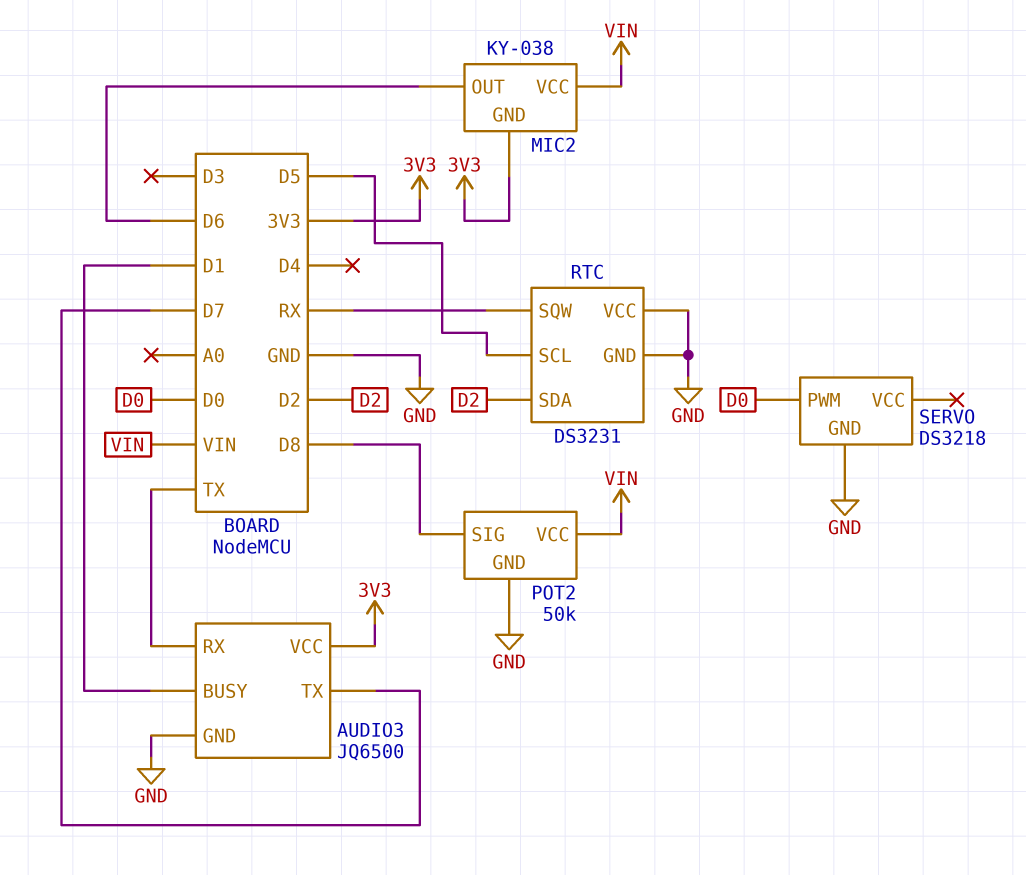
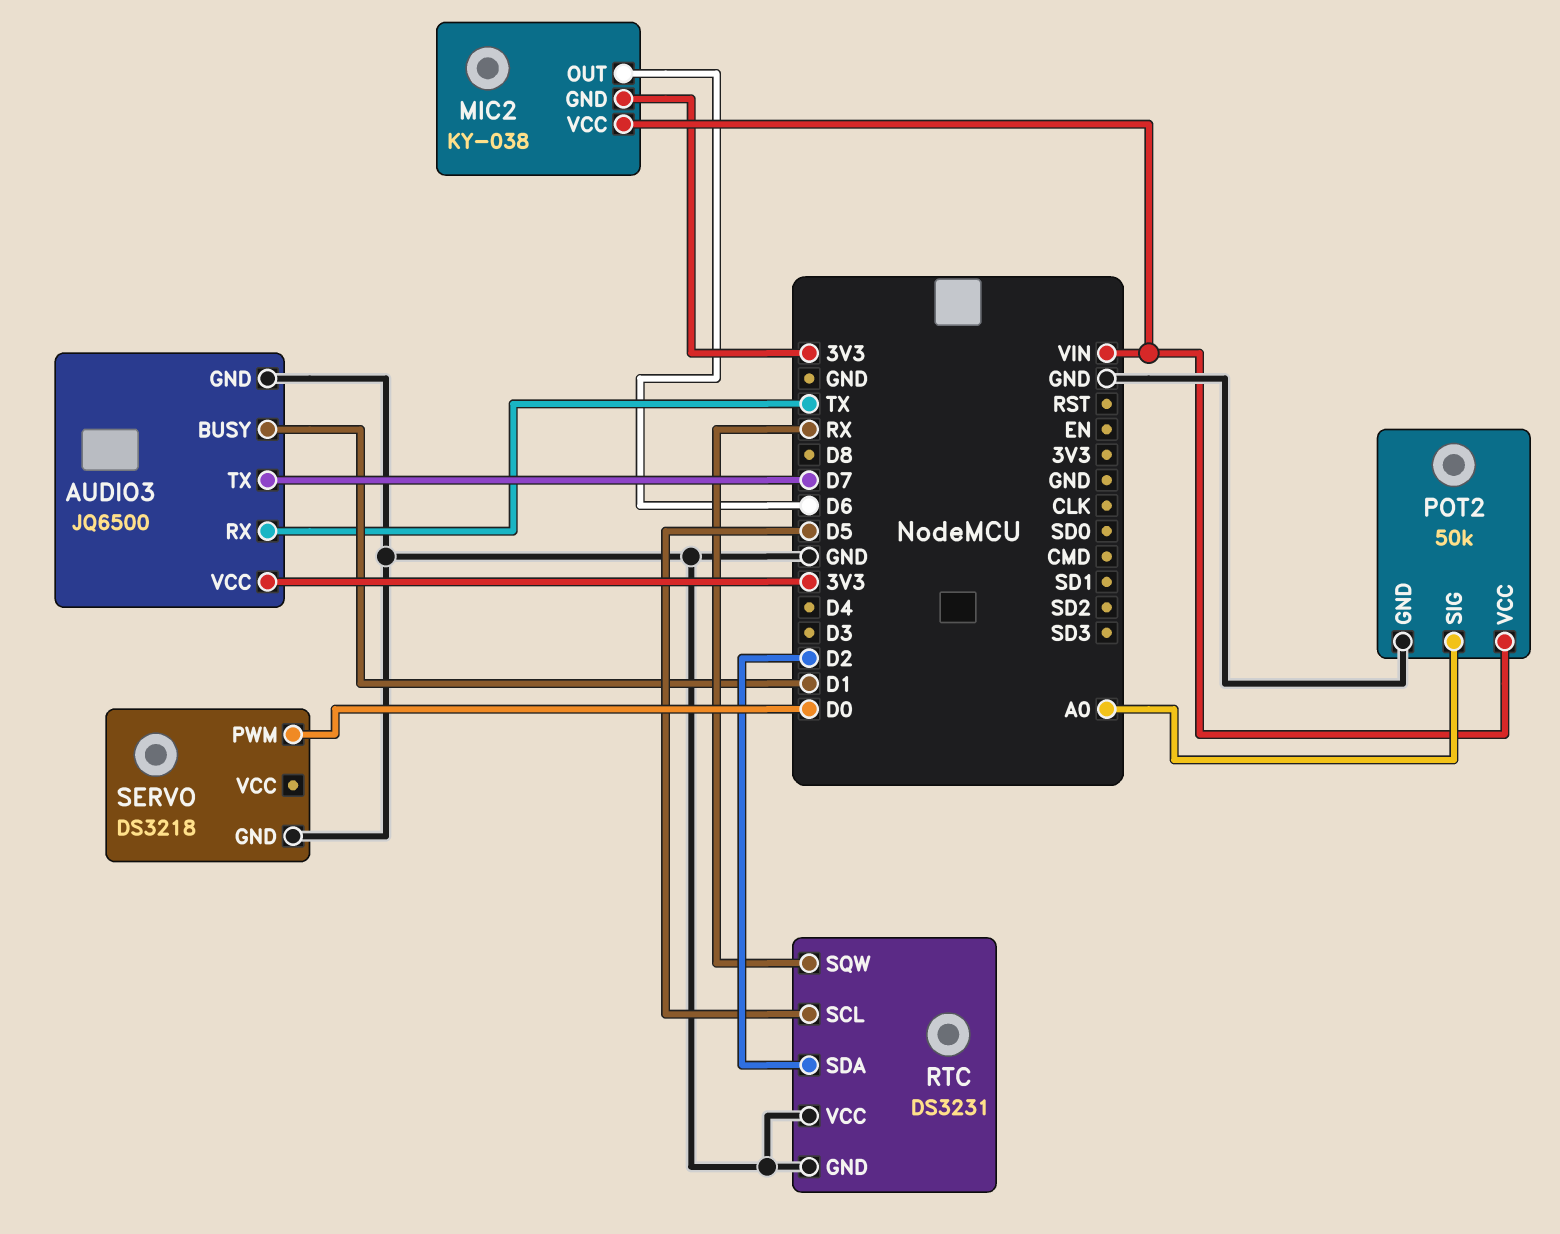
POT2 pin SIG: D8 -> A0

